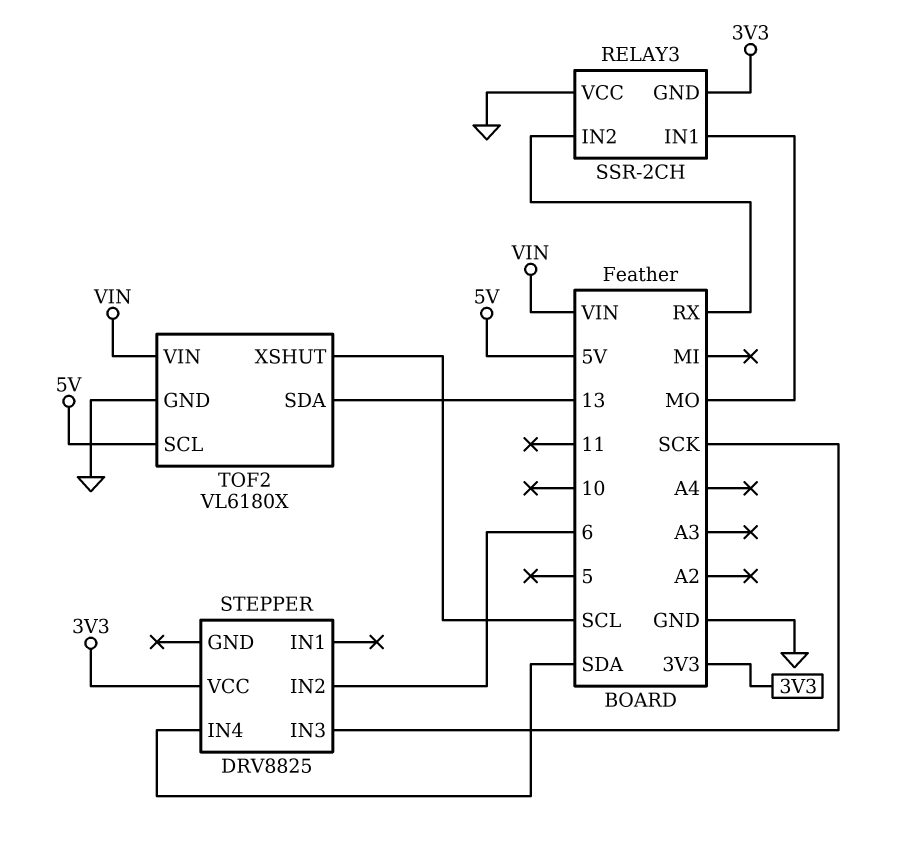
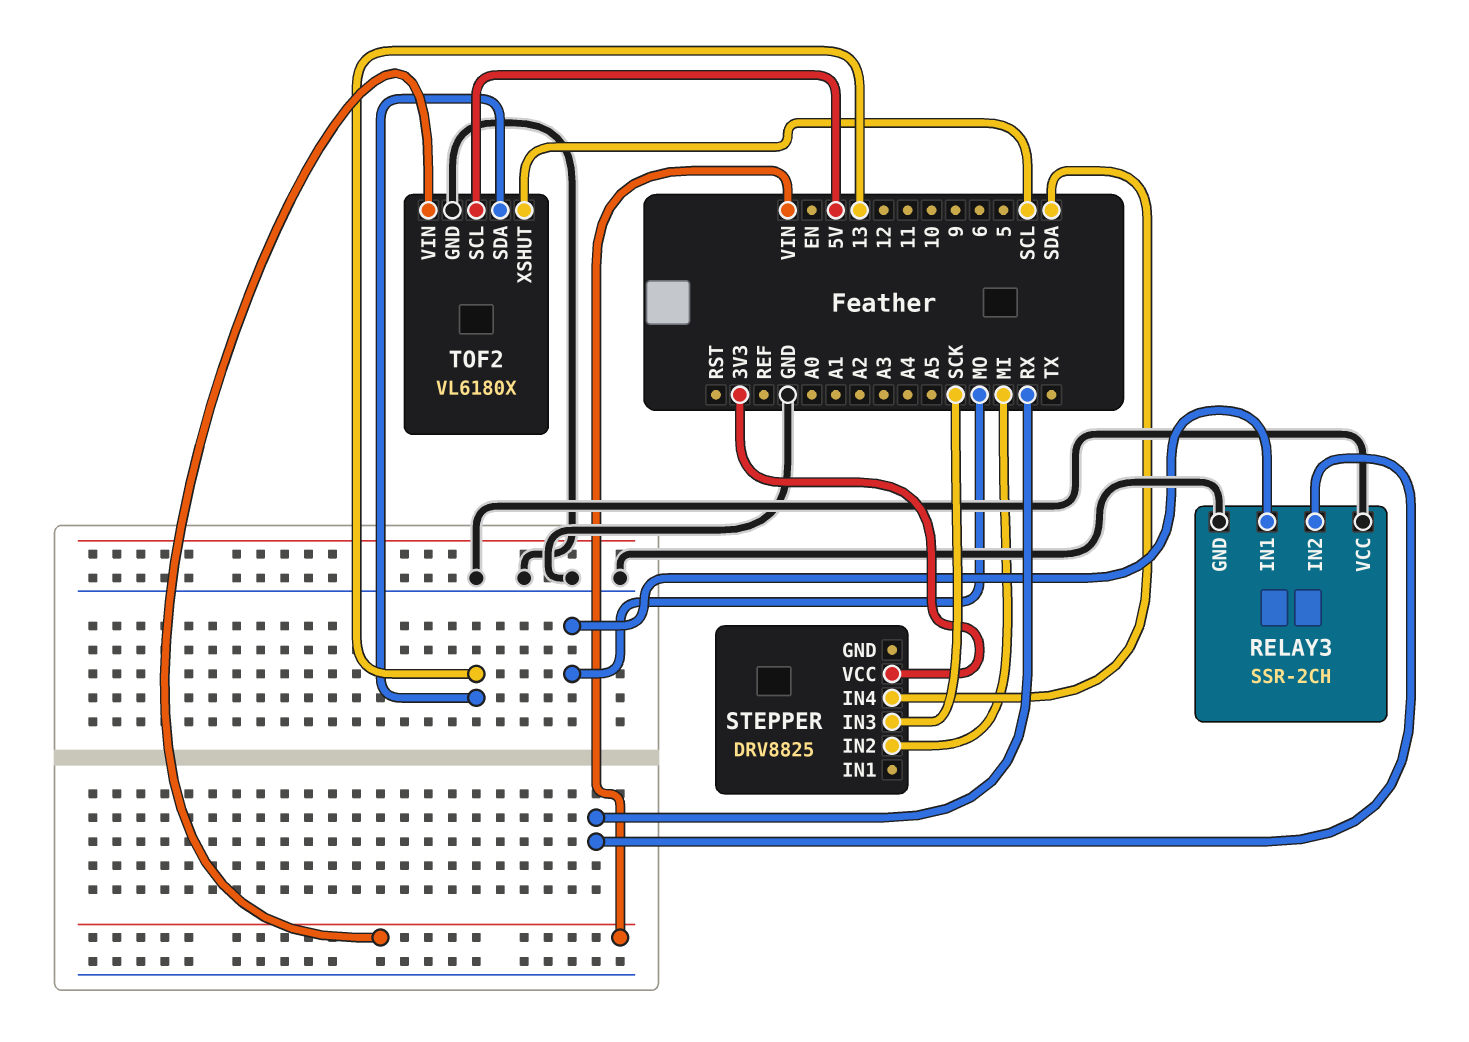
RELAY3 pin GND: 3V3 -> GND
STEPPER pin IN2: 6 -> MI

